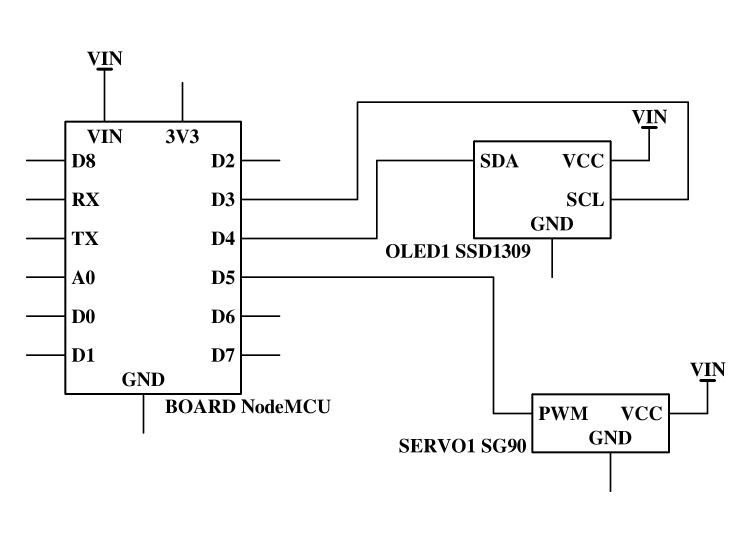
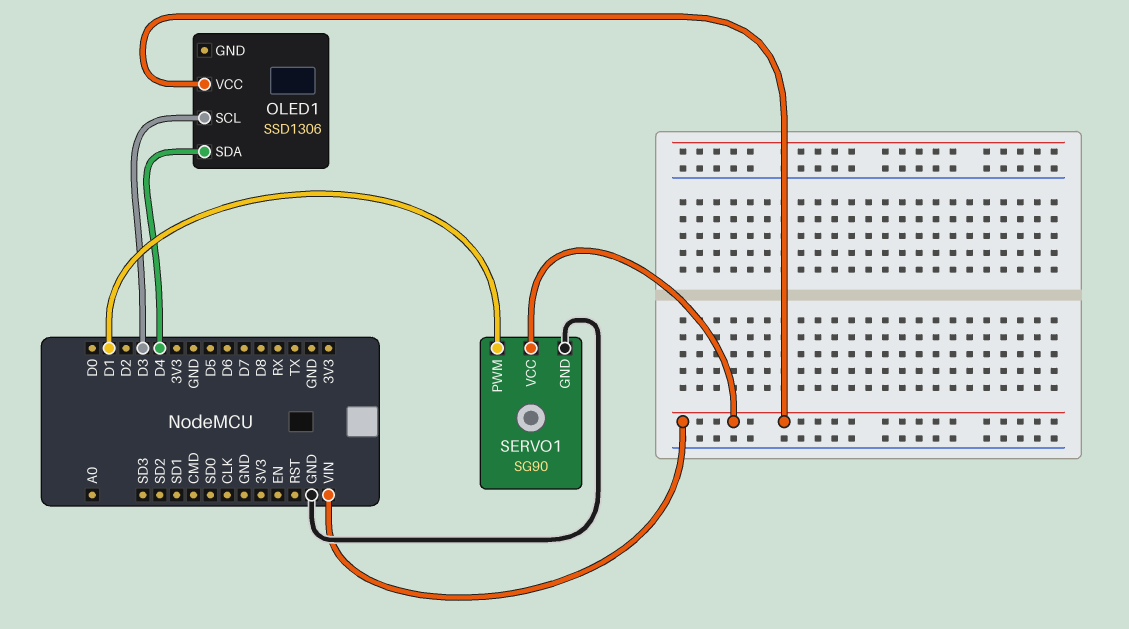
OLED1: SSD1309 -> SSD1306
SERVO1 pin GND: none -> GND
SERVO1 pin PWM: D5 -> D1

